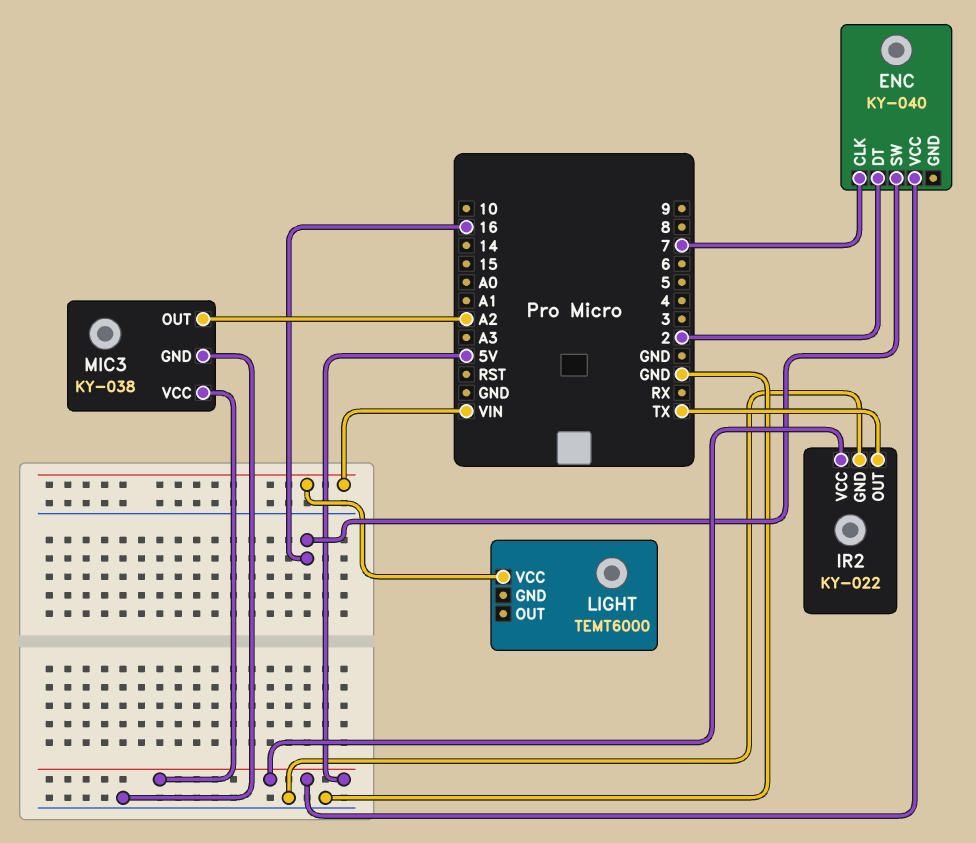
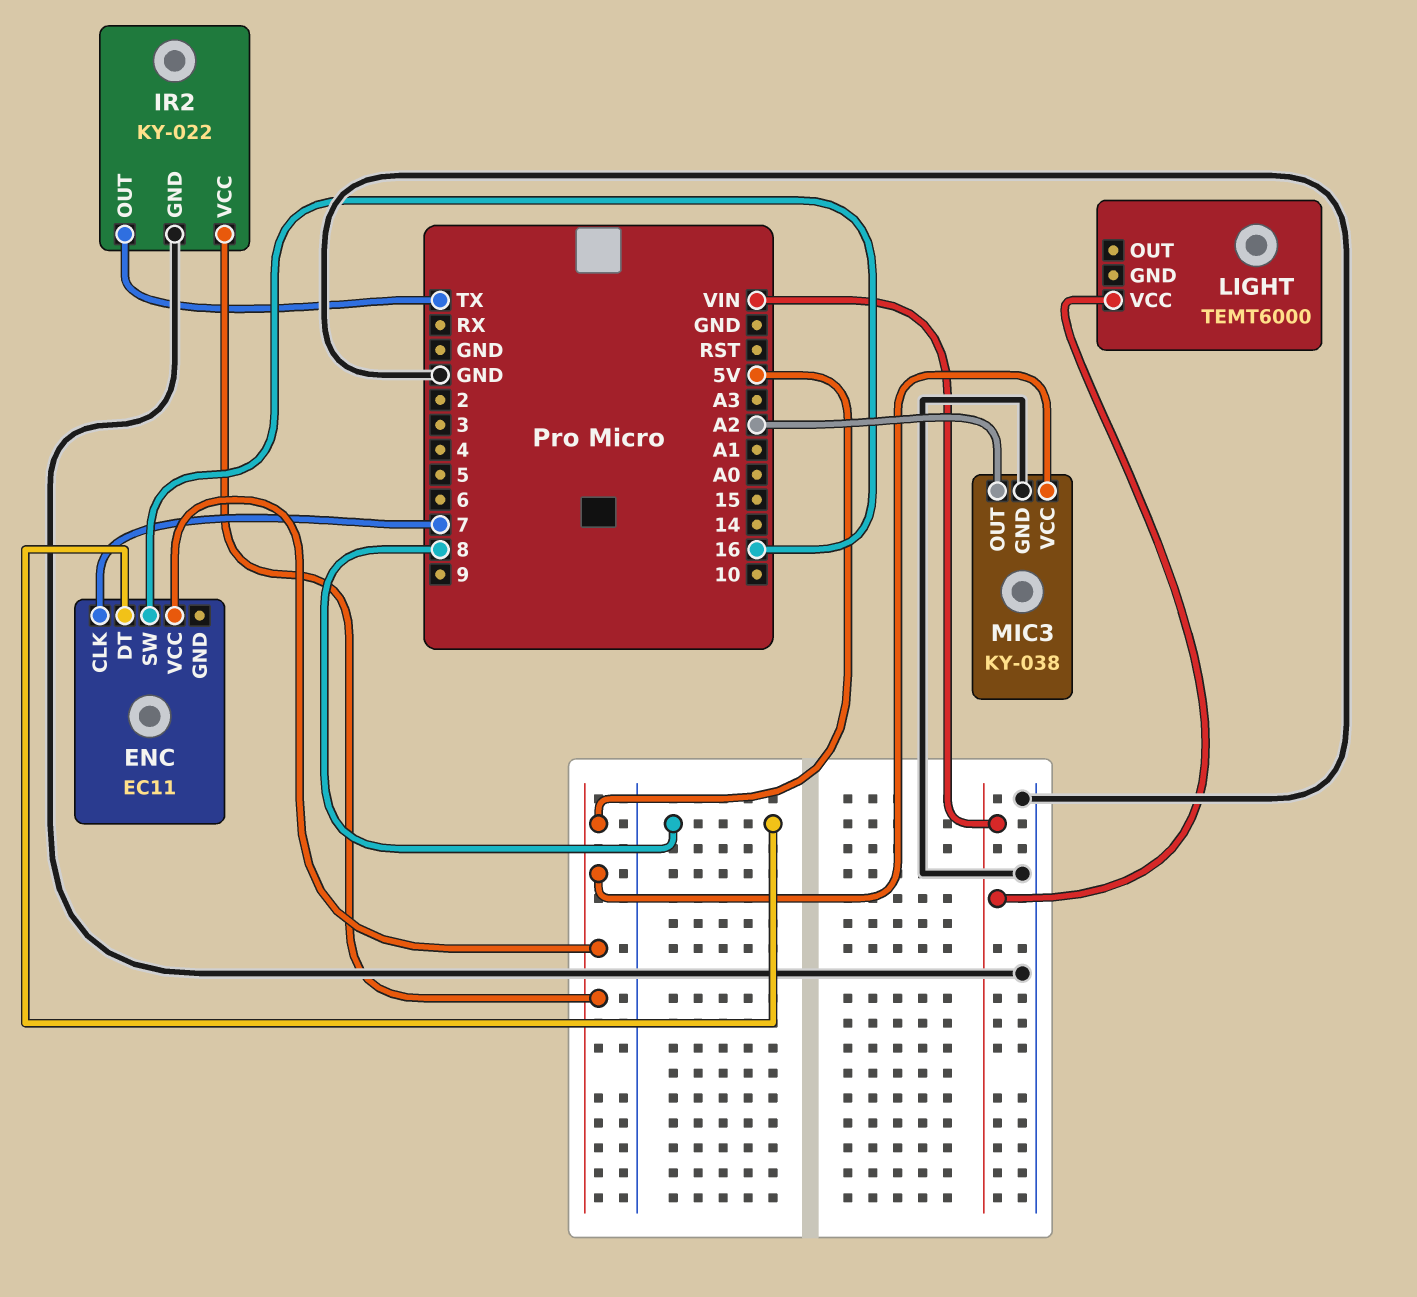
ENC: KY-040 -> EC11
ENC pin DT: 2 -> 8

